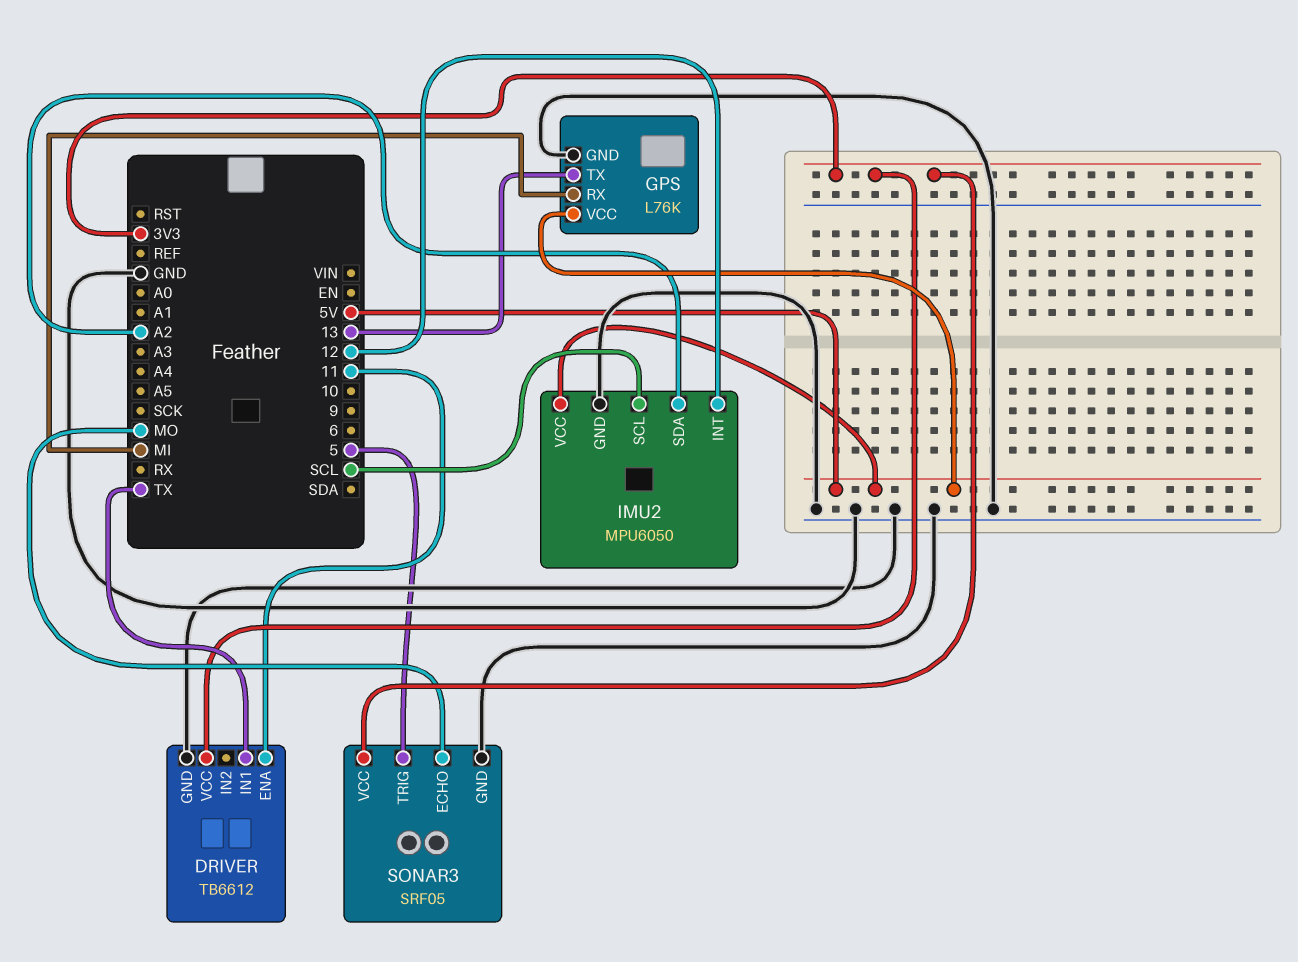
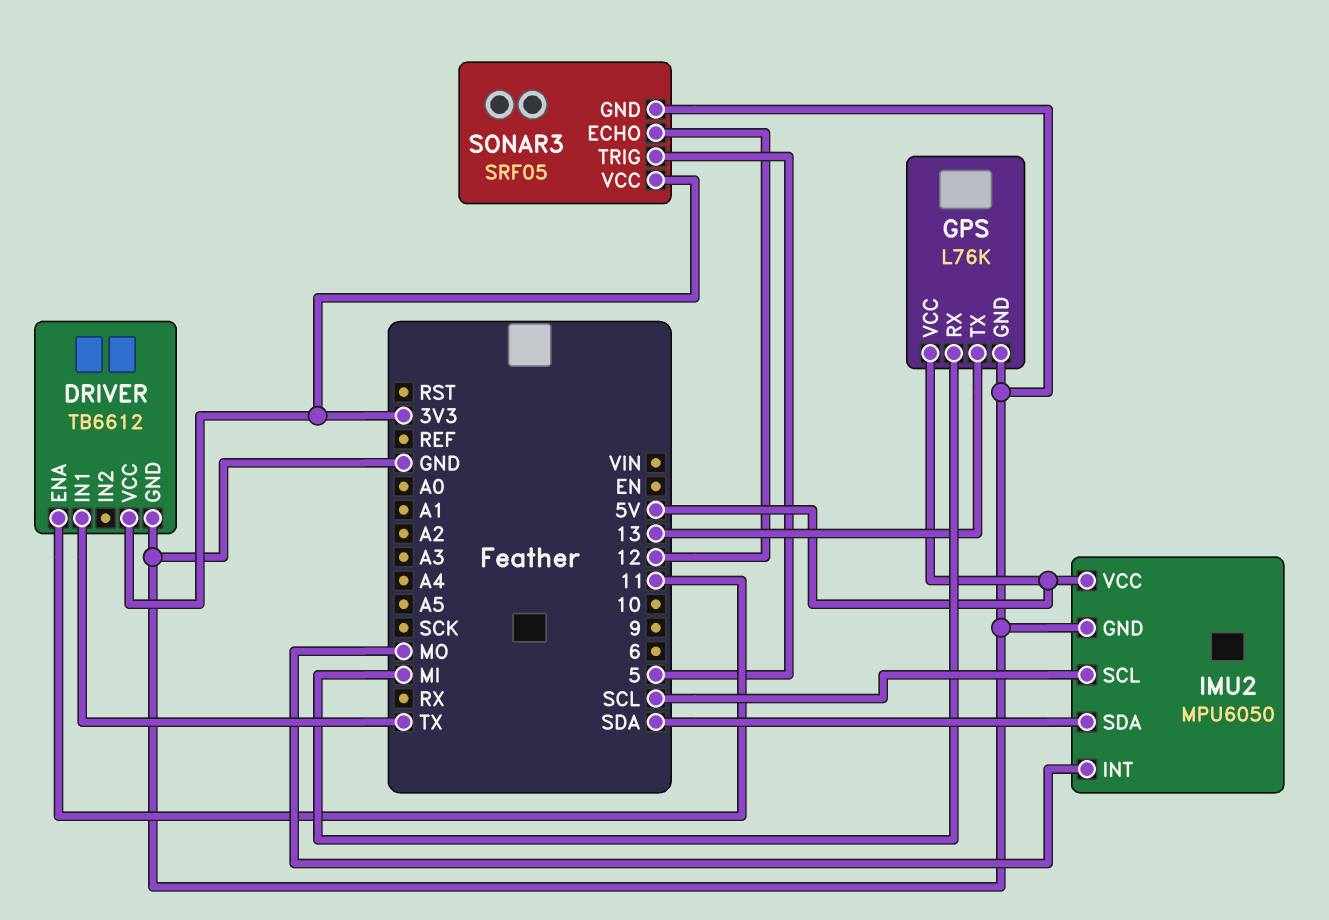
IMU2 pin INT: 12 -> MO
IMU2 pin SDA: A2 -> SDA
SONAR3 pin ECHO: MO -> 12

